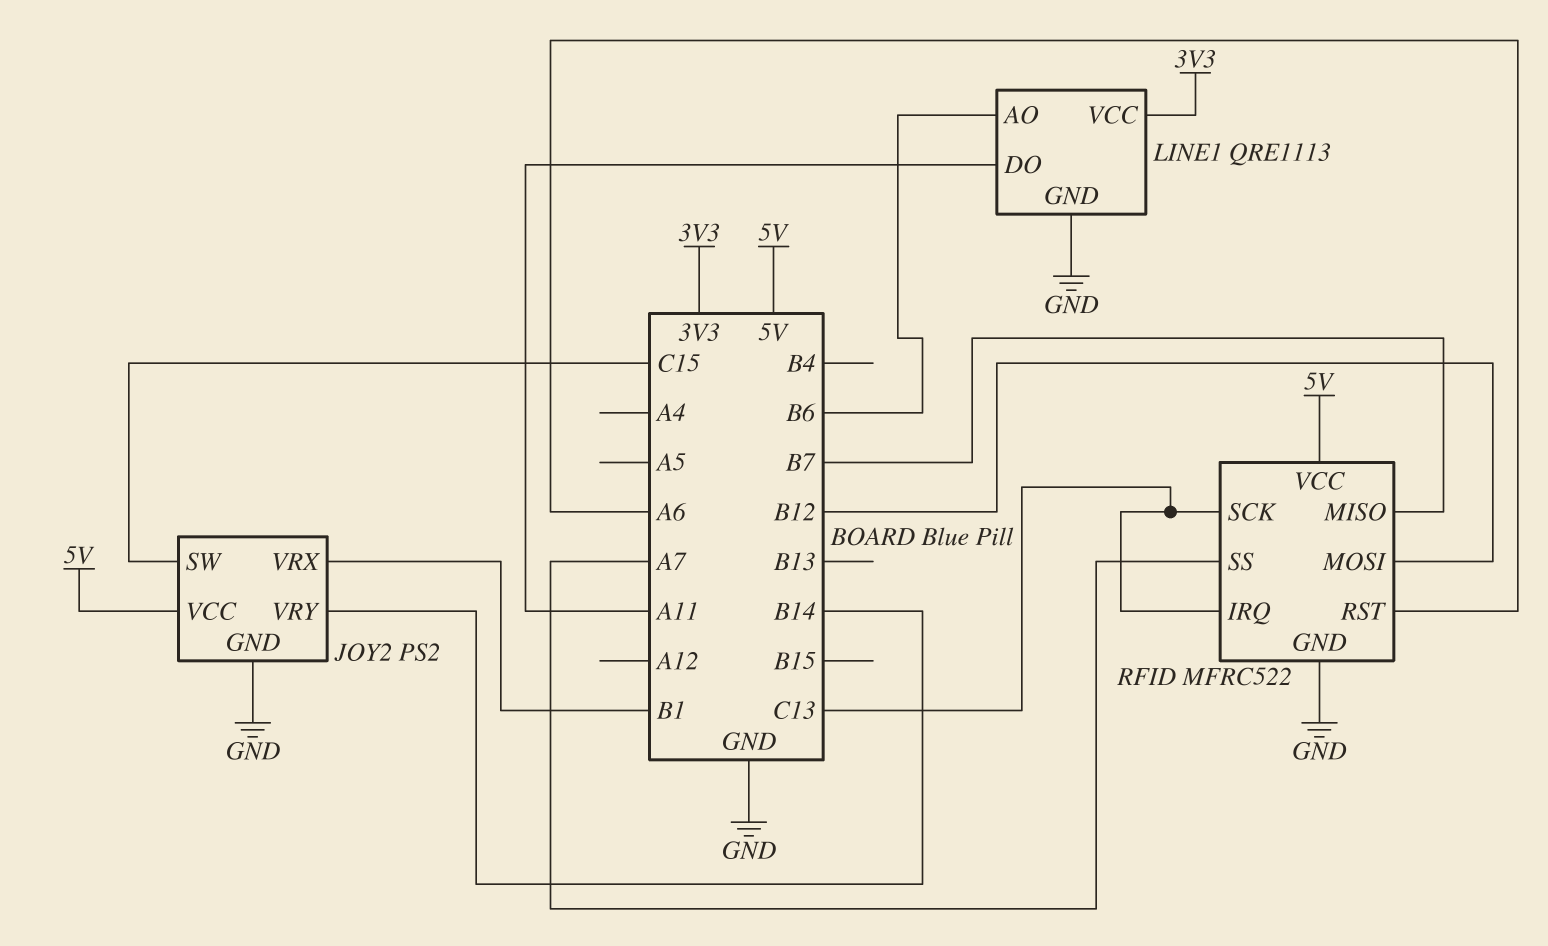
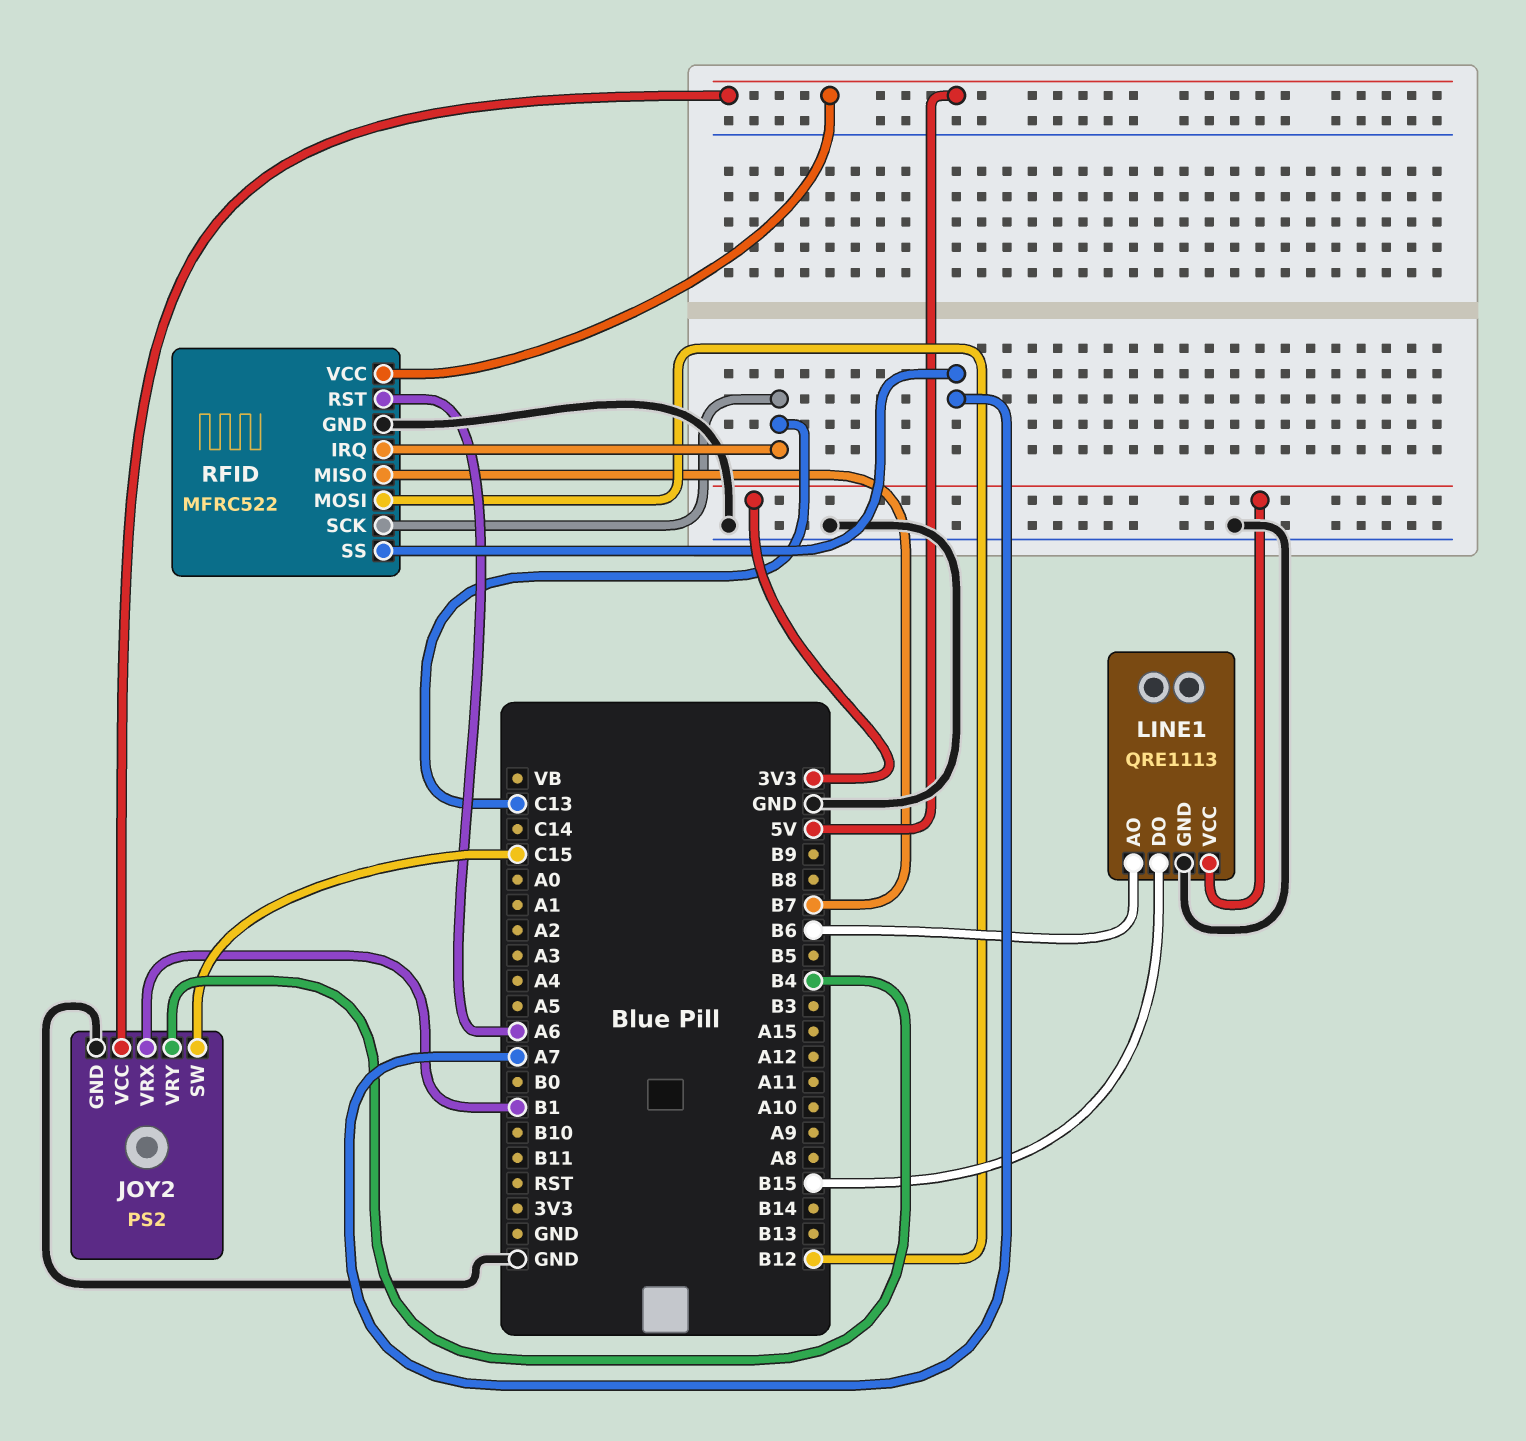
JOY2 pin VRY: B14 -> B4
LINE1 pin DO: A11 -> B15

